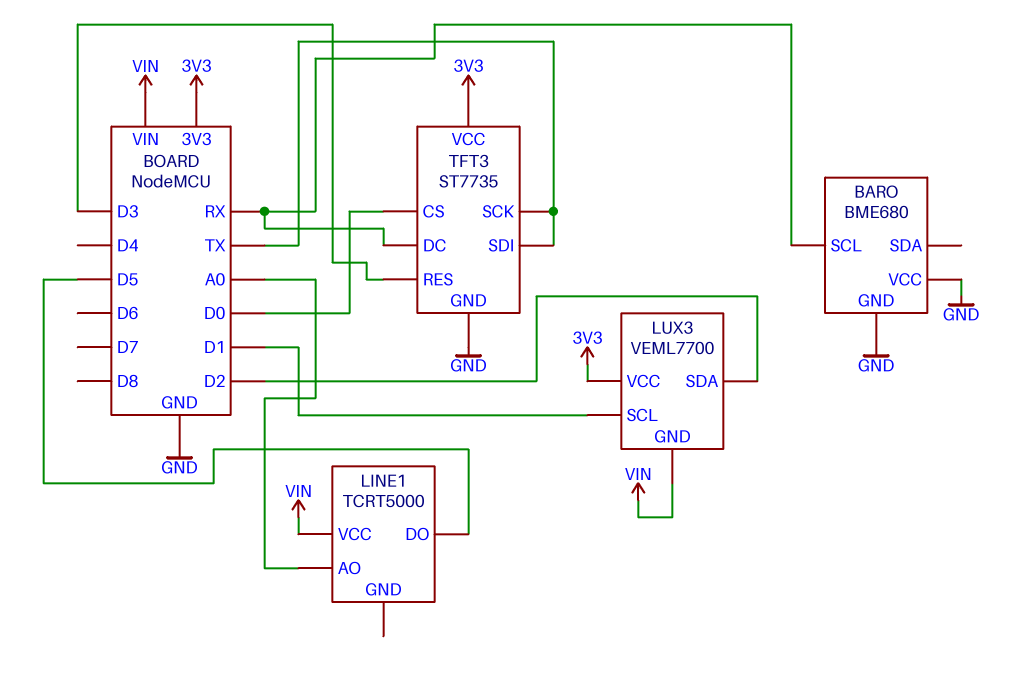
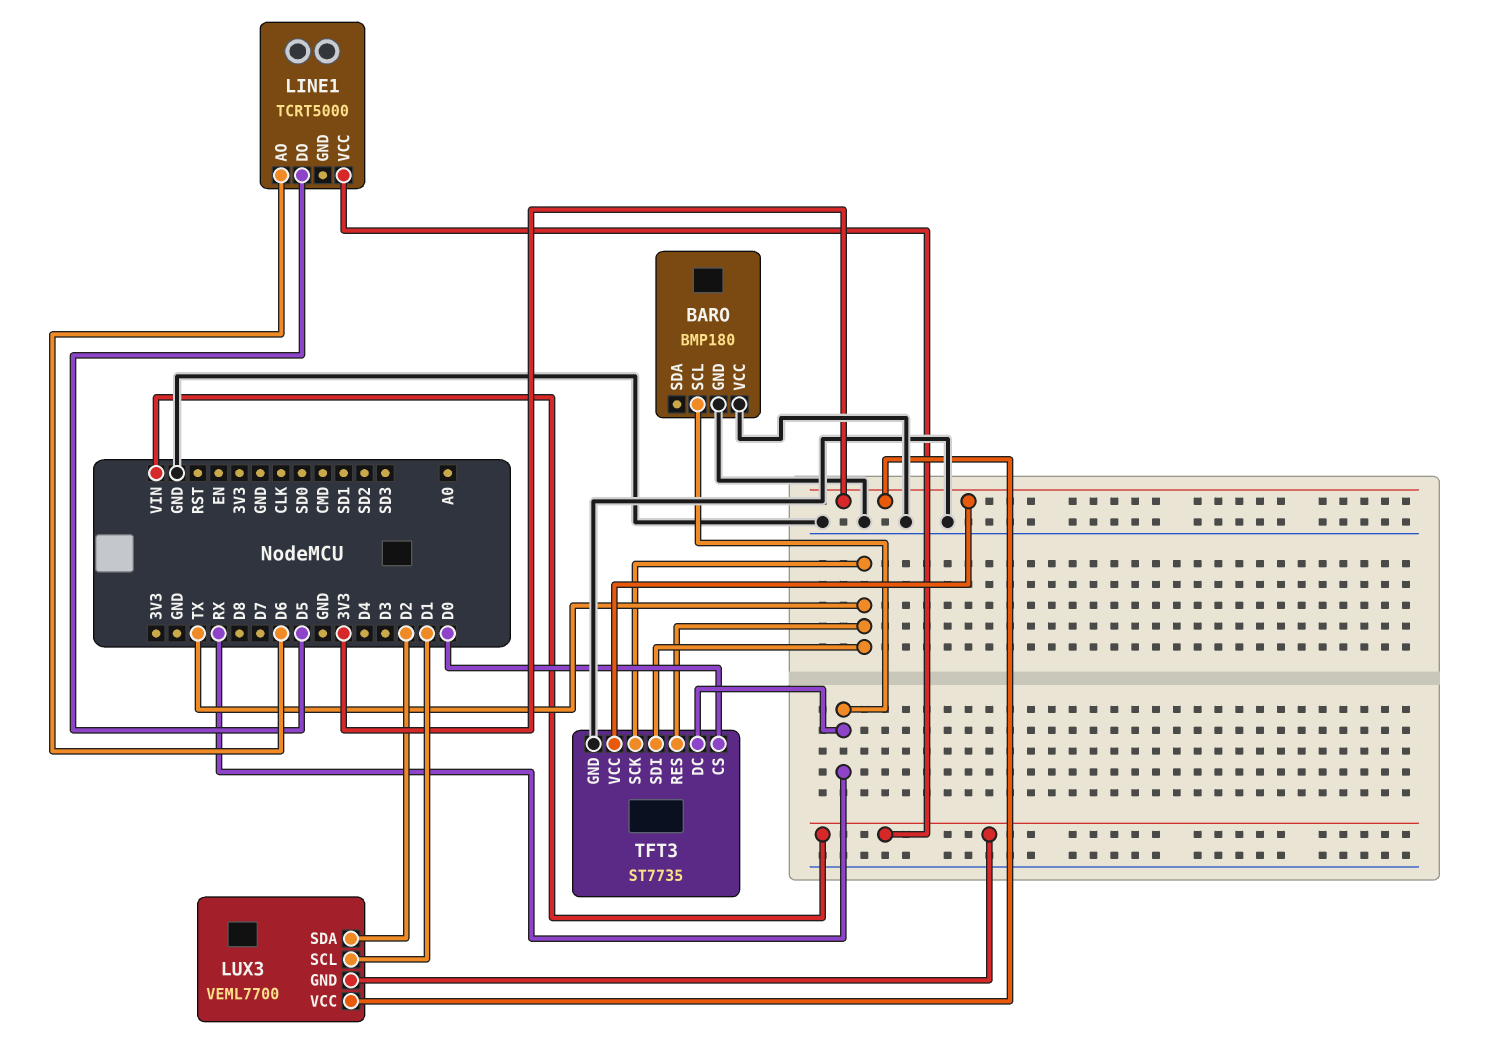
BARO: BME680 -> BMP180
LINE1 pin AO: A0 -> D6
TFT3 pin RES: D3 -> TX

